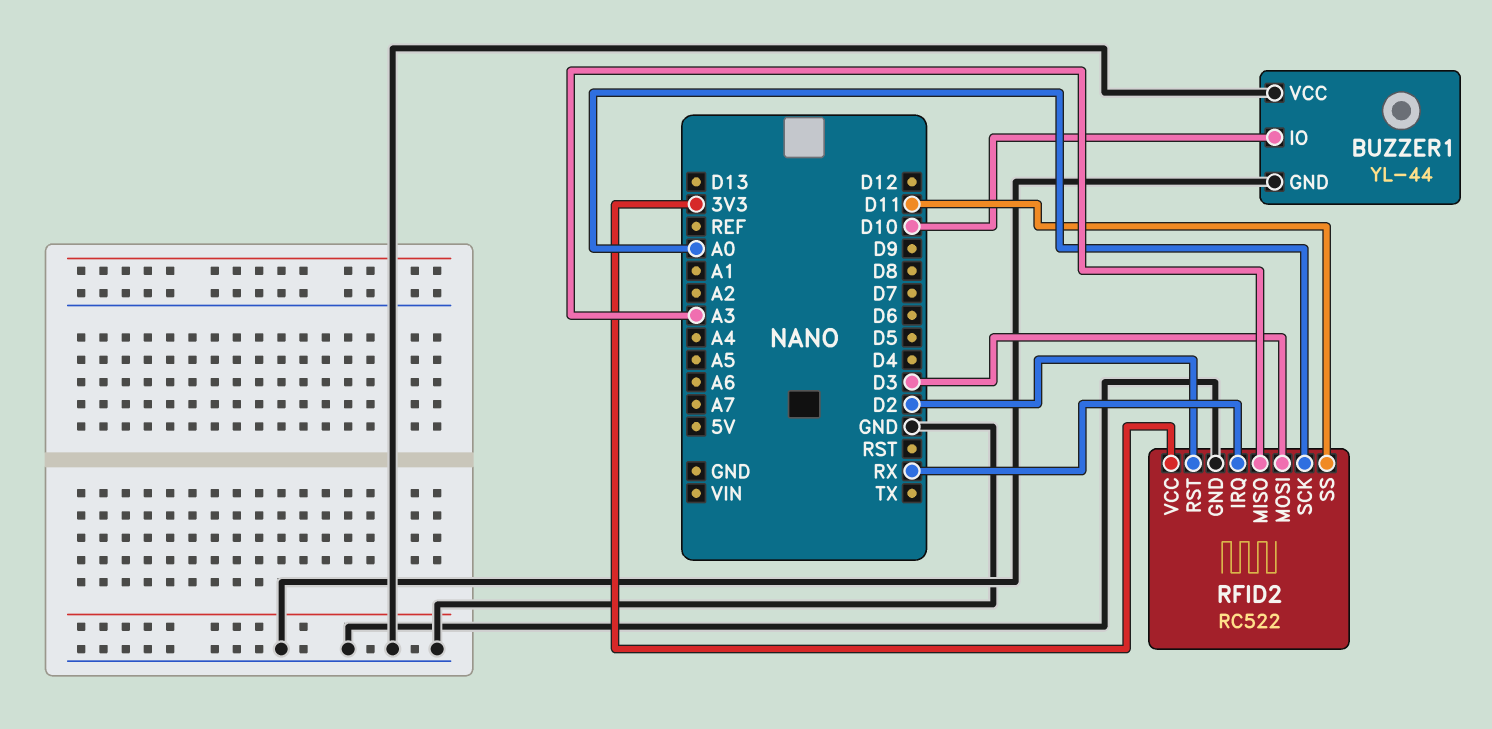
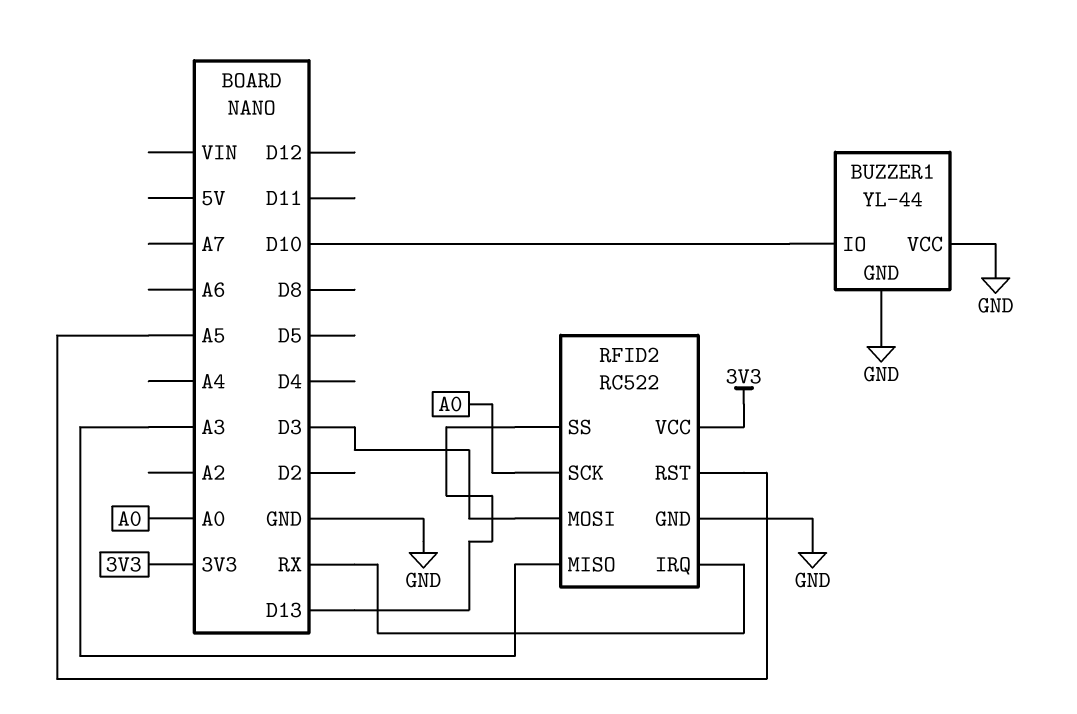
RFID2 pin RST: D2 -> A5
RFID2 pin SS: D11 -> D13

